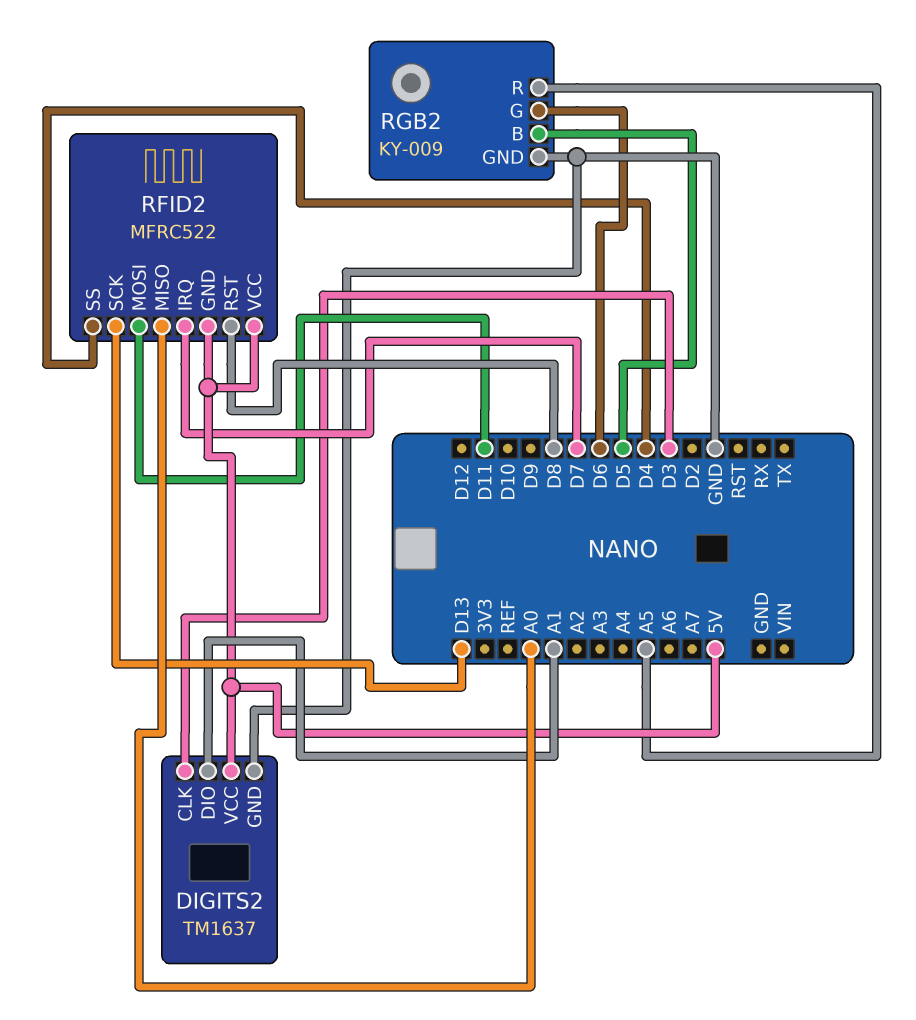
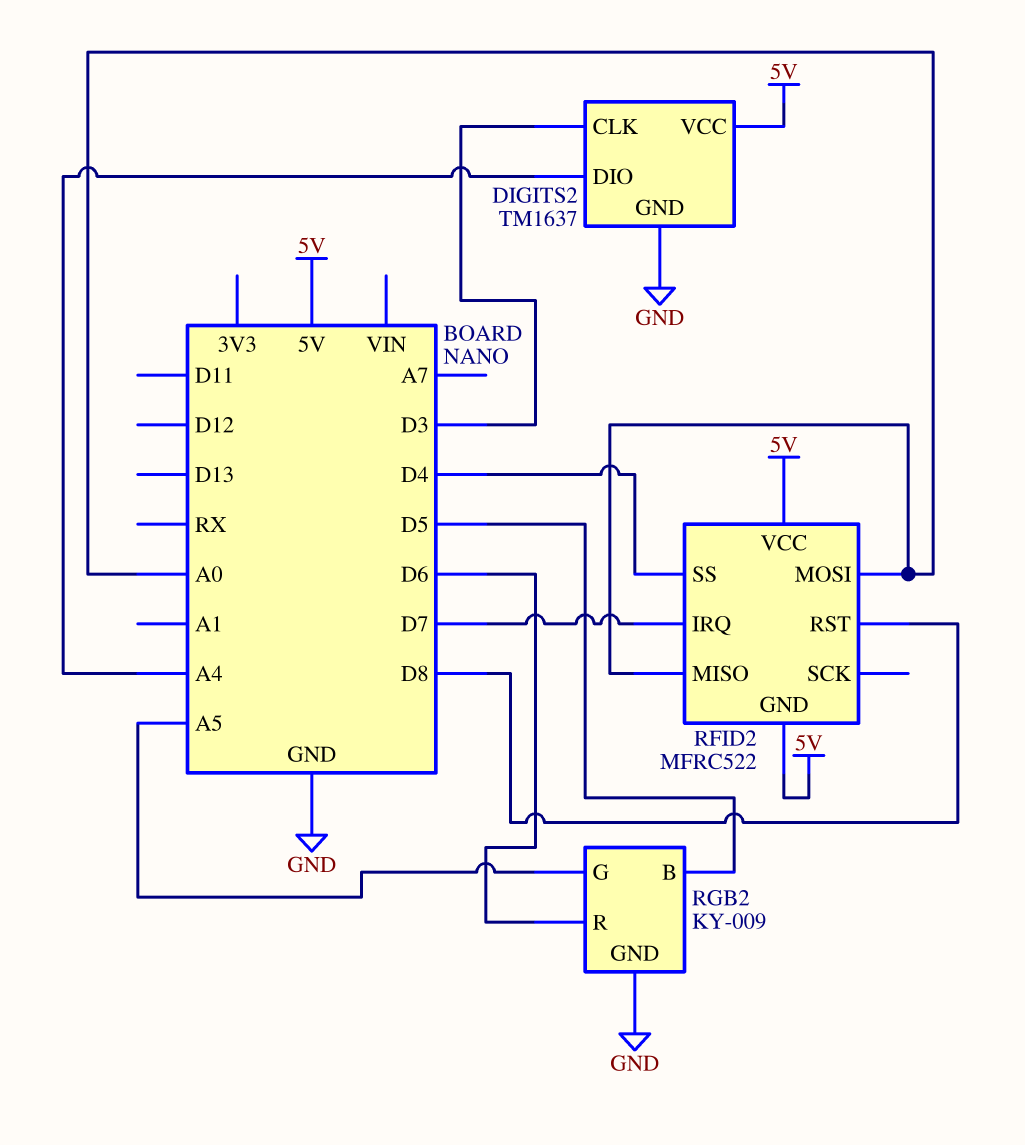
DIGITS2 pin DIO: A1 -> A4
RFID2 pin MOSI: D11 -> A0
RFID2 pin SCK: D13 -> none
RGB2 pin G: D6 -> A5
RGB2 pin R: A5 -> D6

